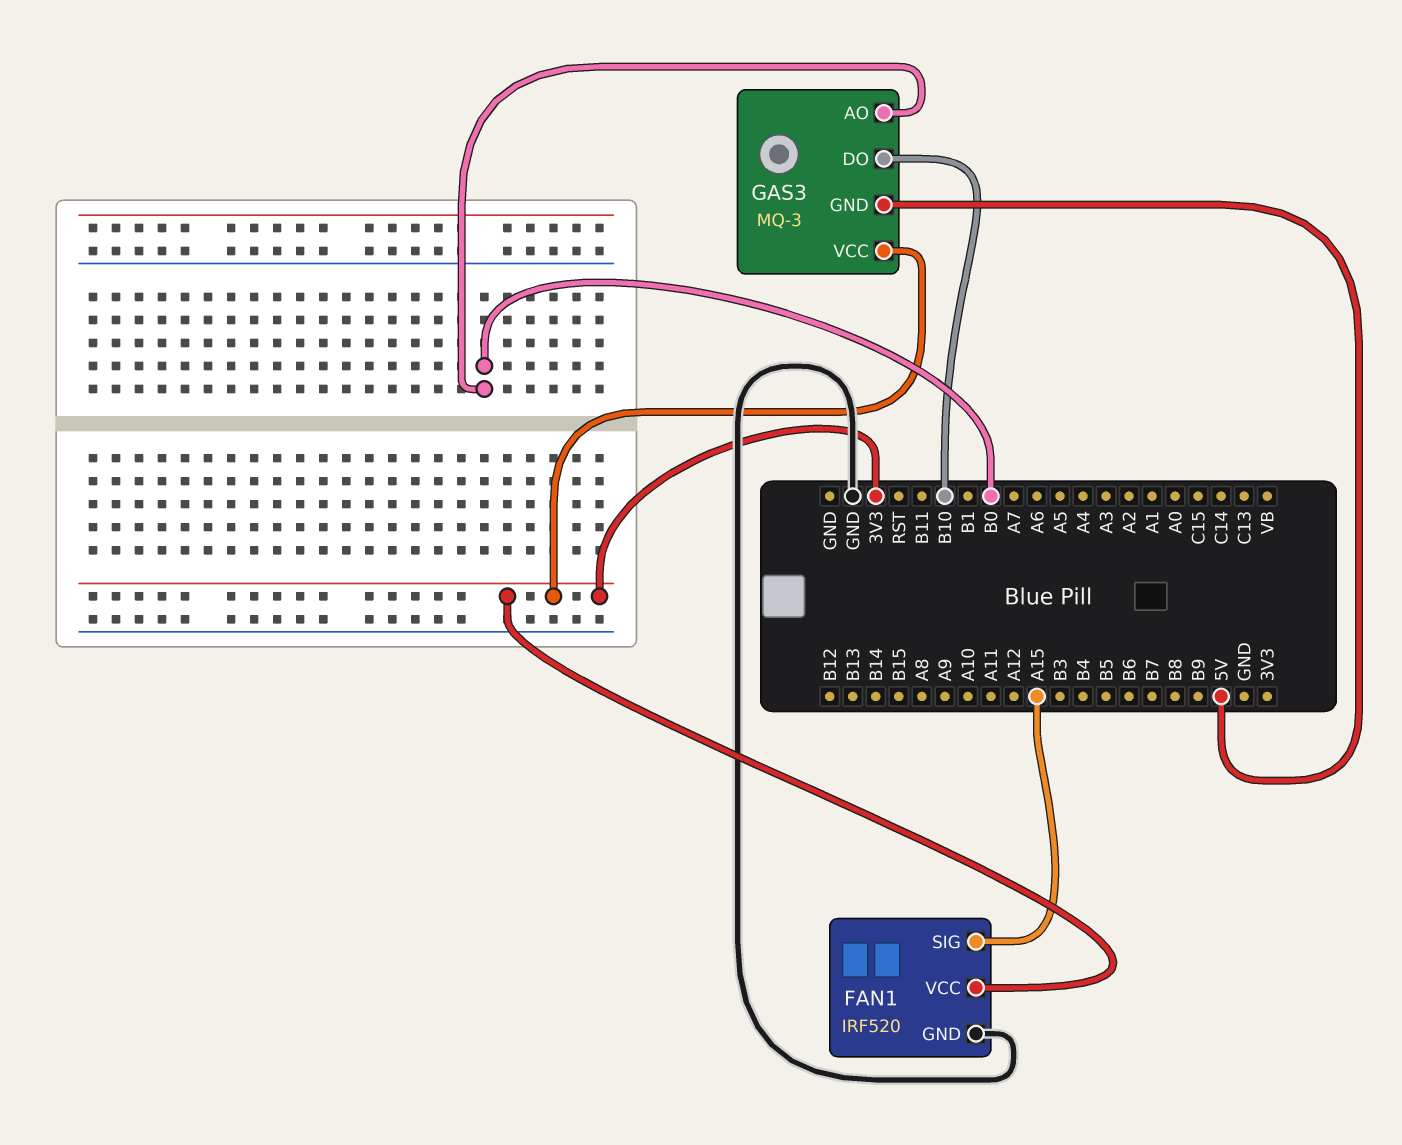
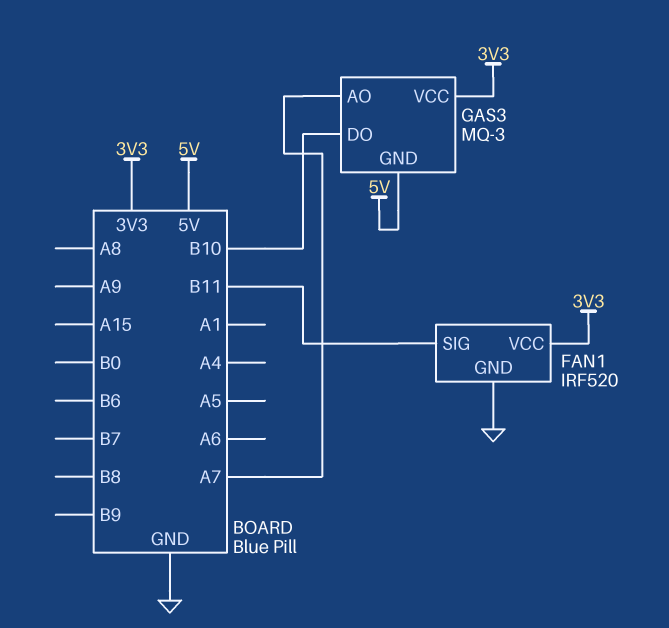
FAN1 pin SIG: A15 -> B11
GAS3 pin AO: B0 -> A7

